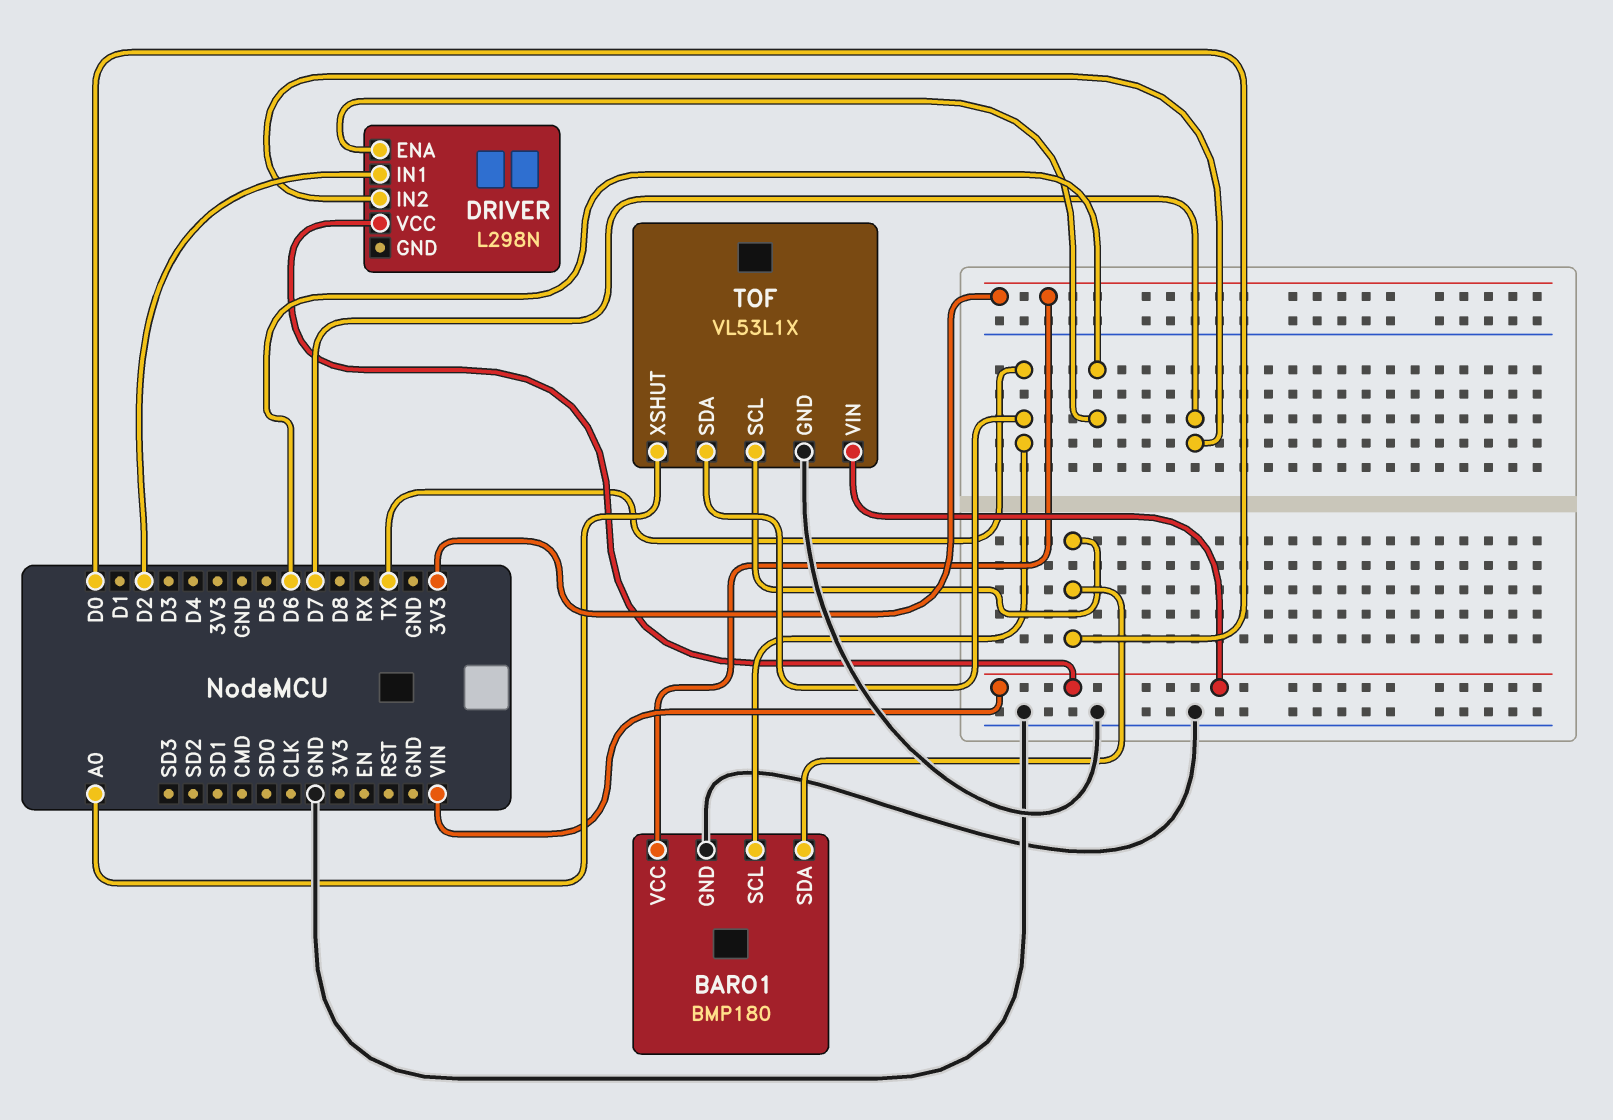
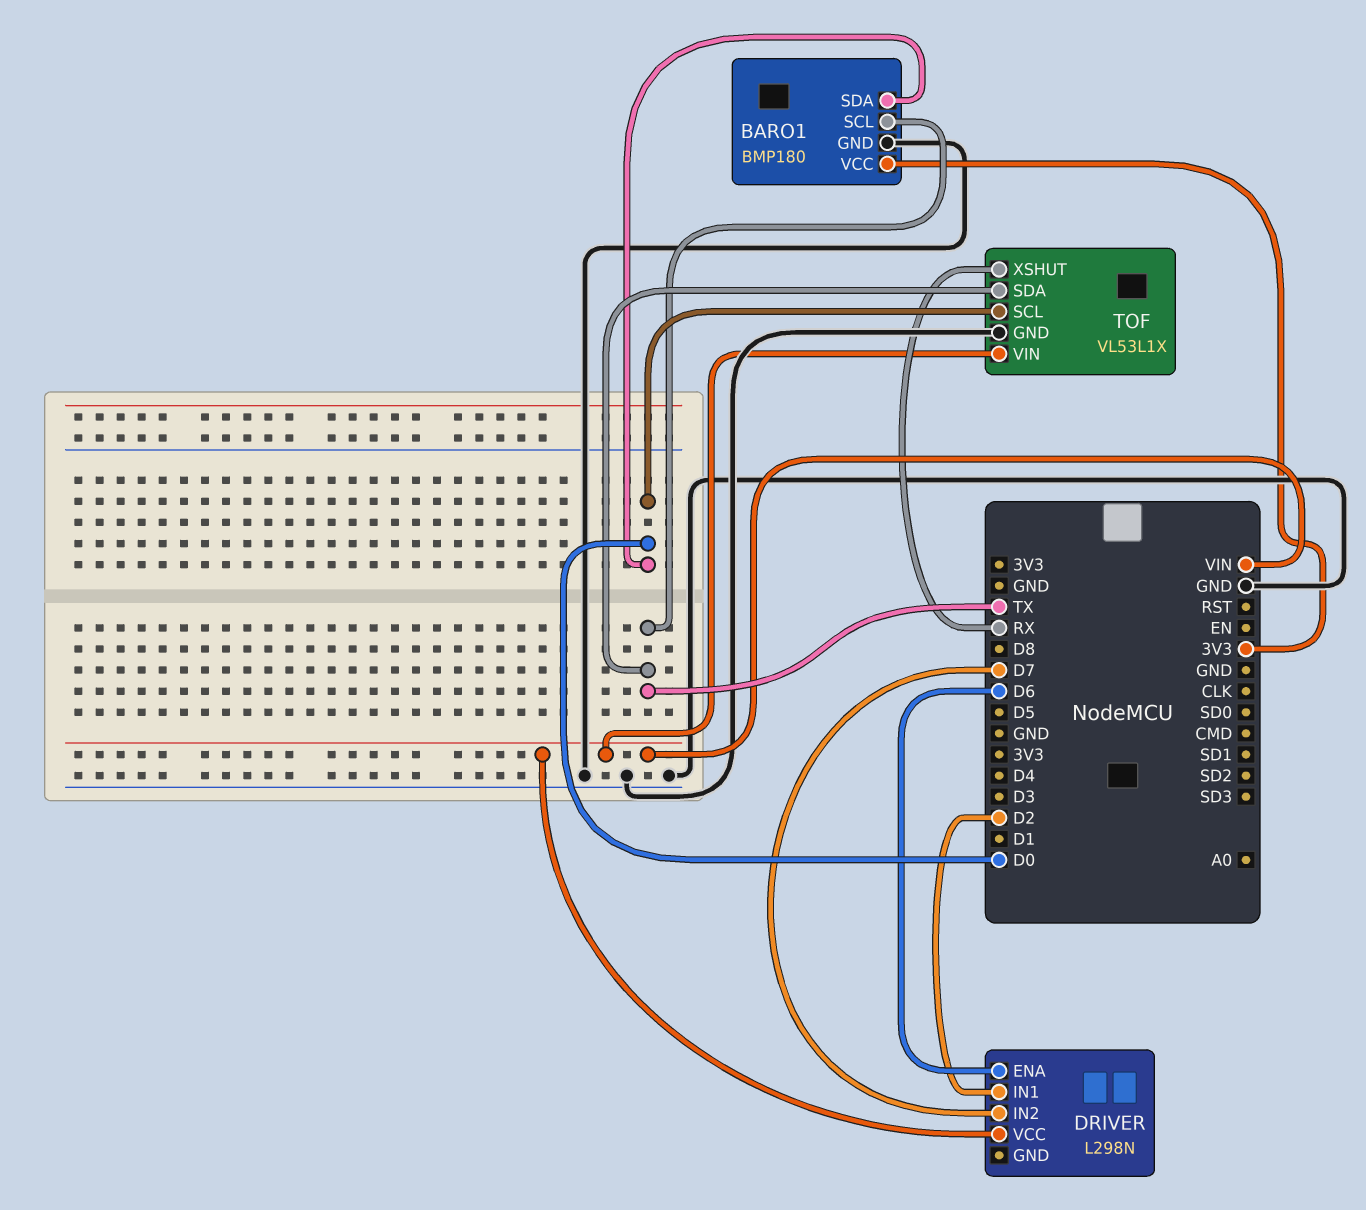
TOF pin XSHUT: A0 -> RX

